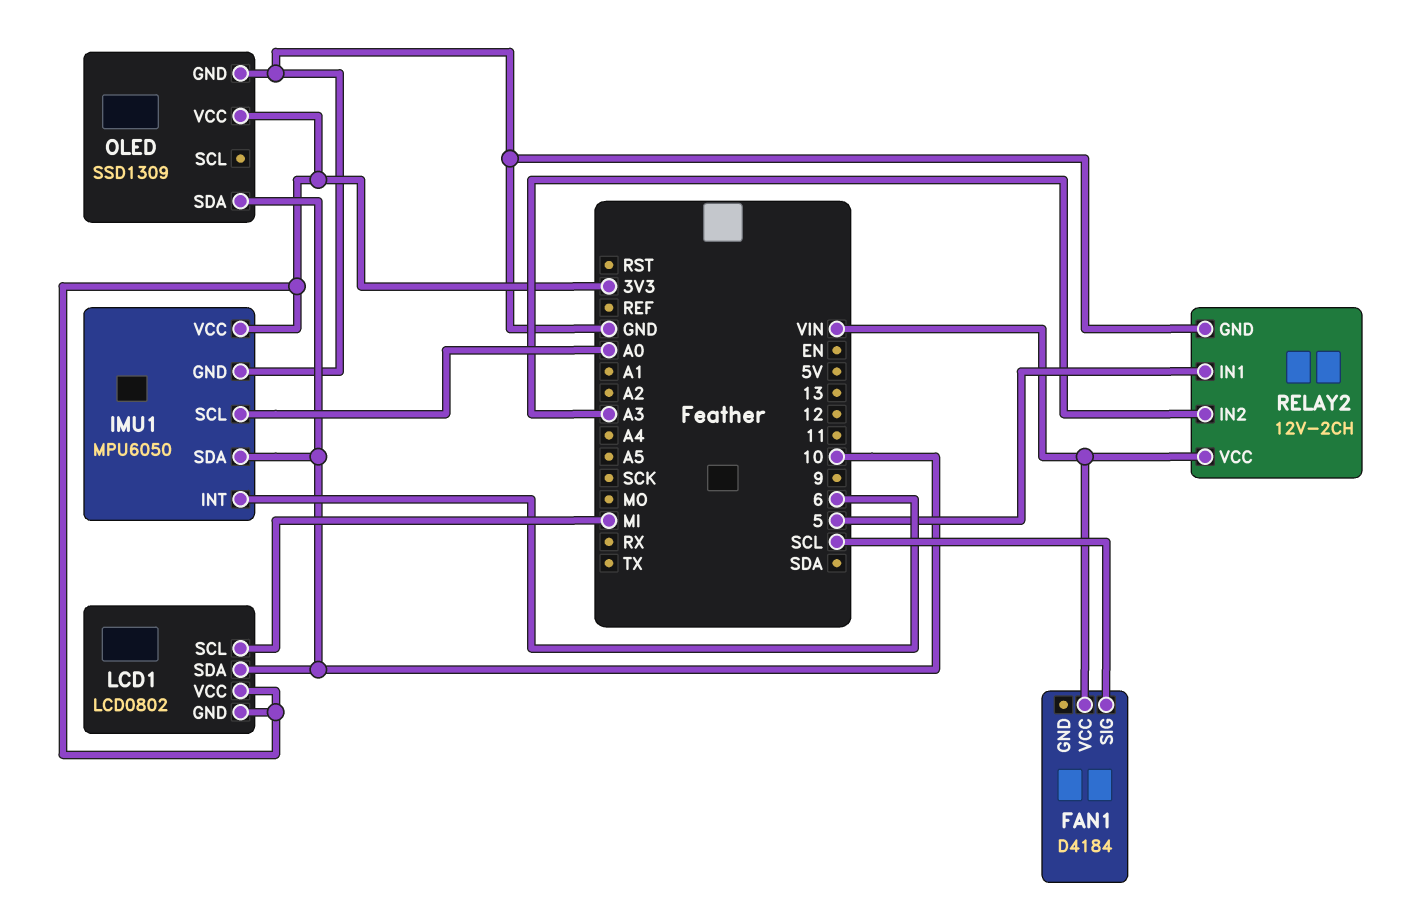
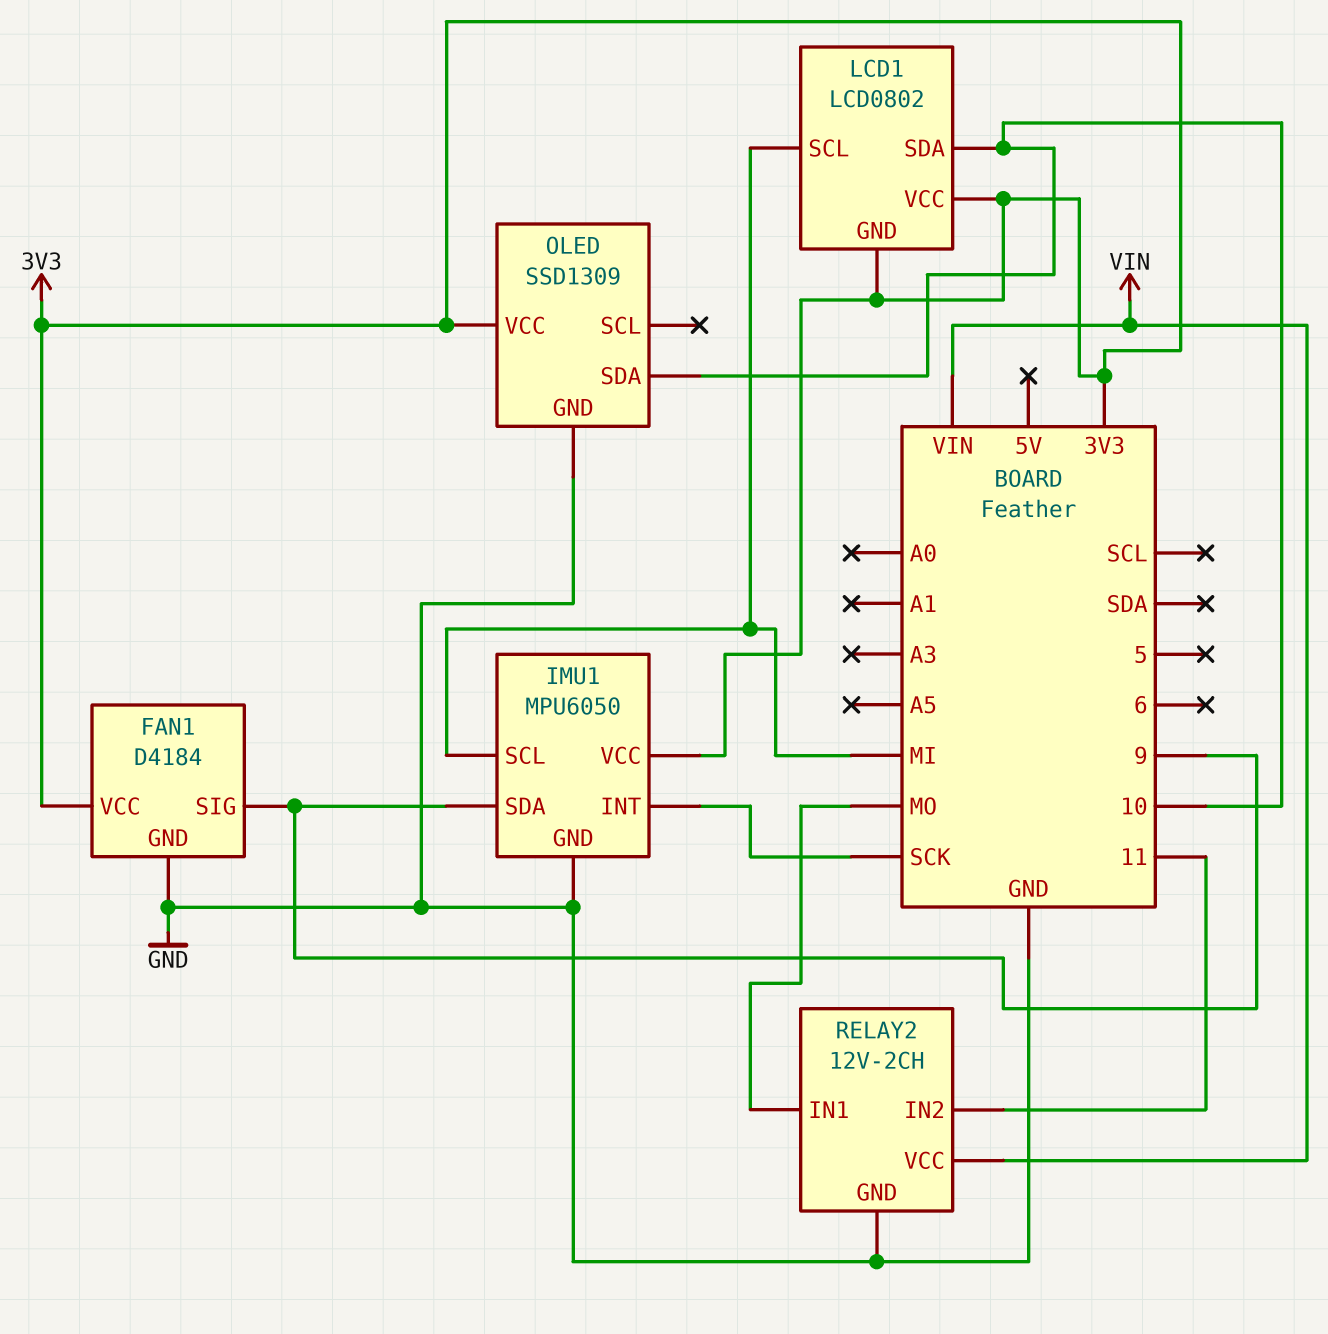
FAN1 pin GND: none -> GND
FAN1 pin SIG: SCL -> 9
FAN1 pin VCC: VIN -> 3V3
IMU1 pin INT: 6 -> SCK
IMU1 pin SCL: A0 -> MI
IMU1 pin SDA: 10 -> 9
RELAY2 pin IN1: 5 -> MO
RELAY2 pin IN2: A3 -> 11

